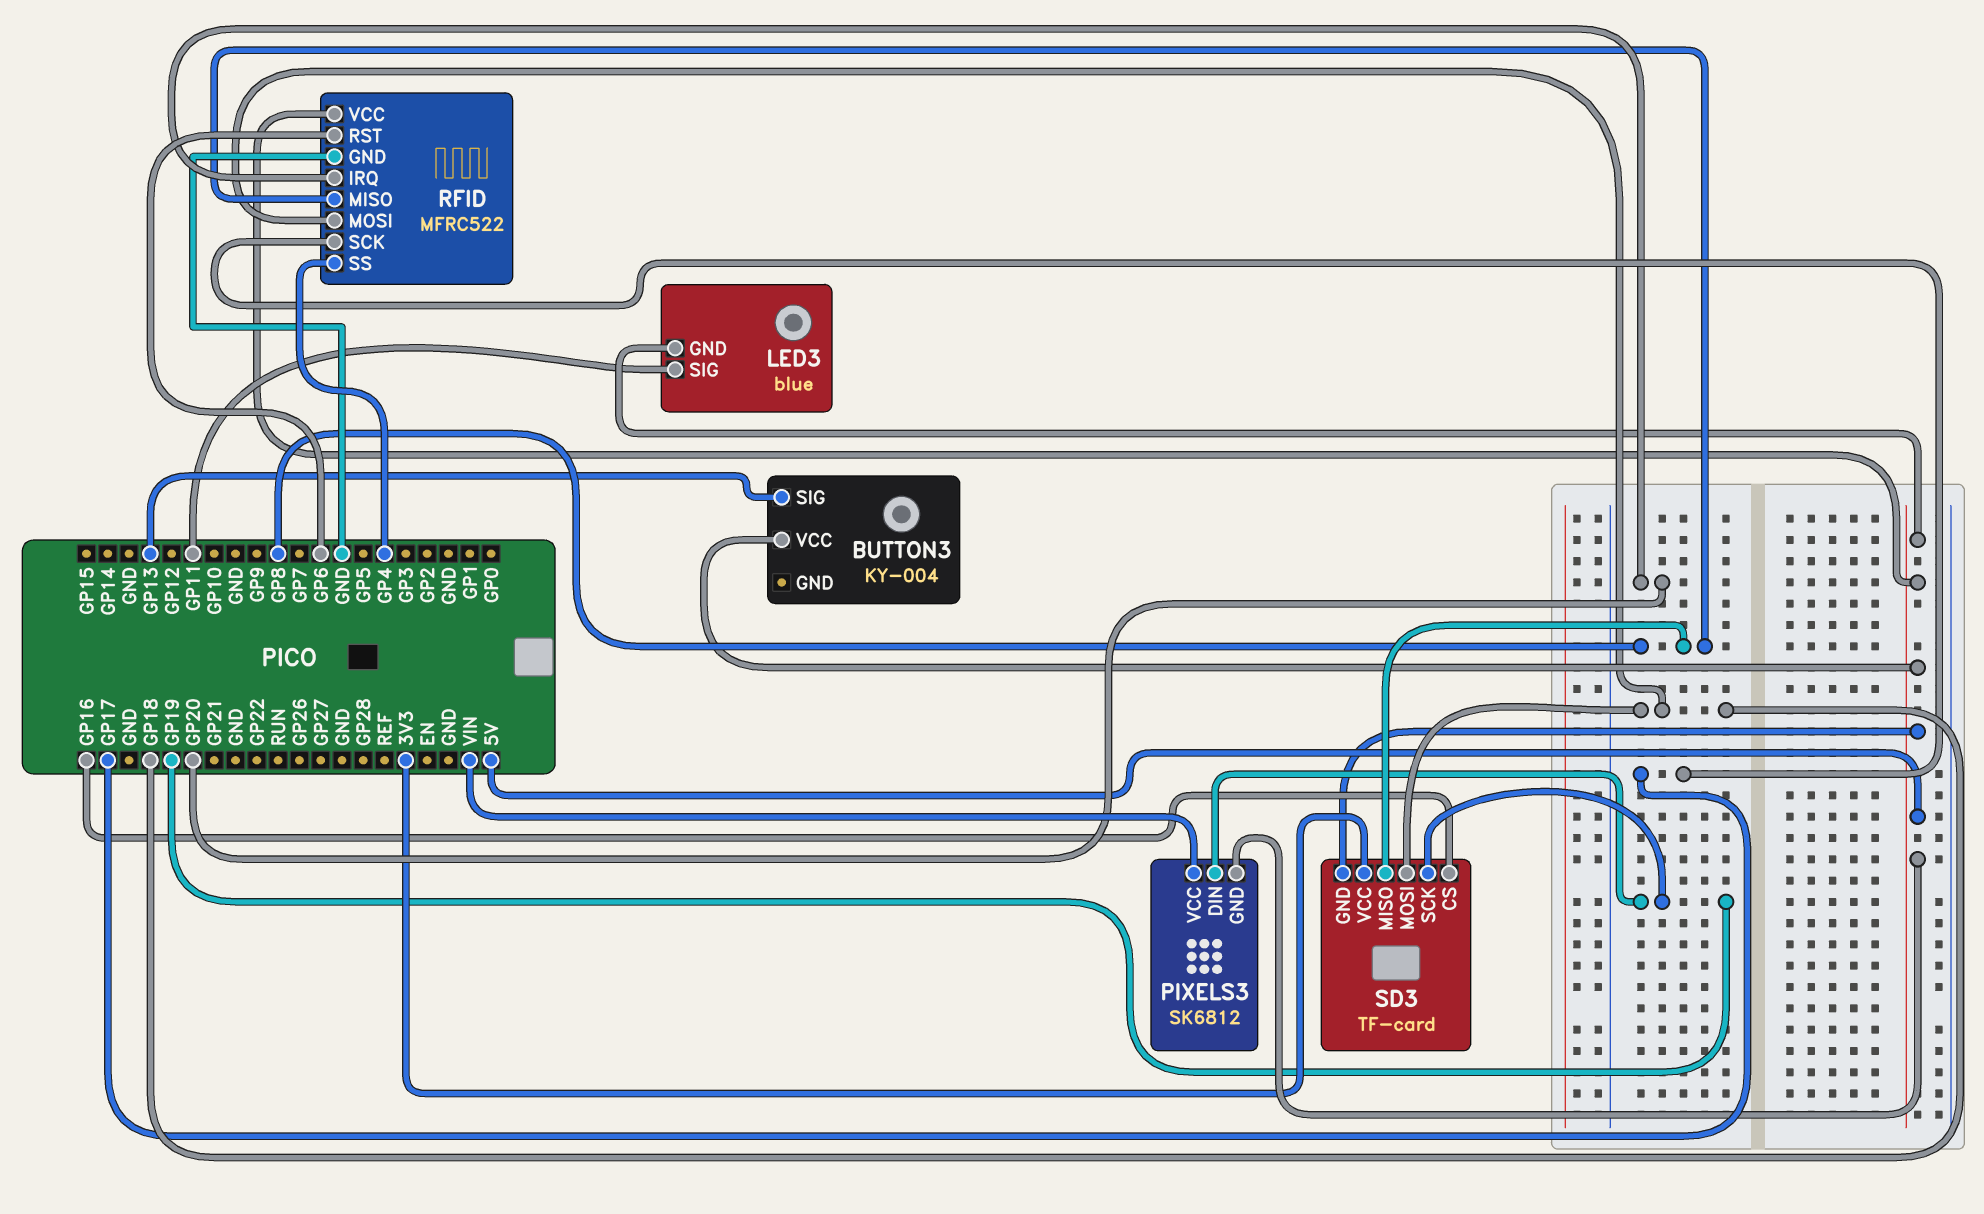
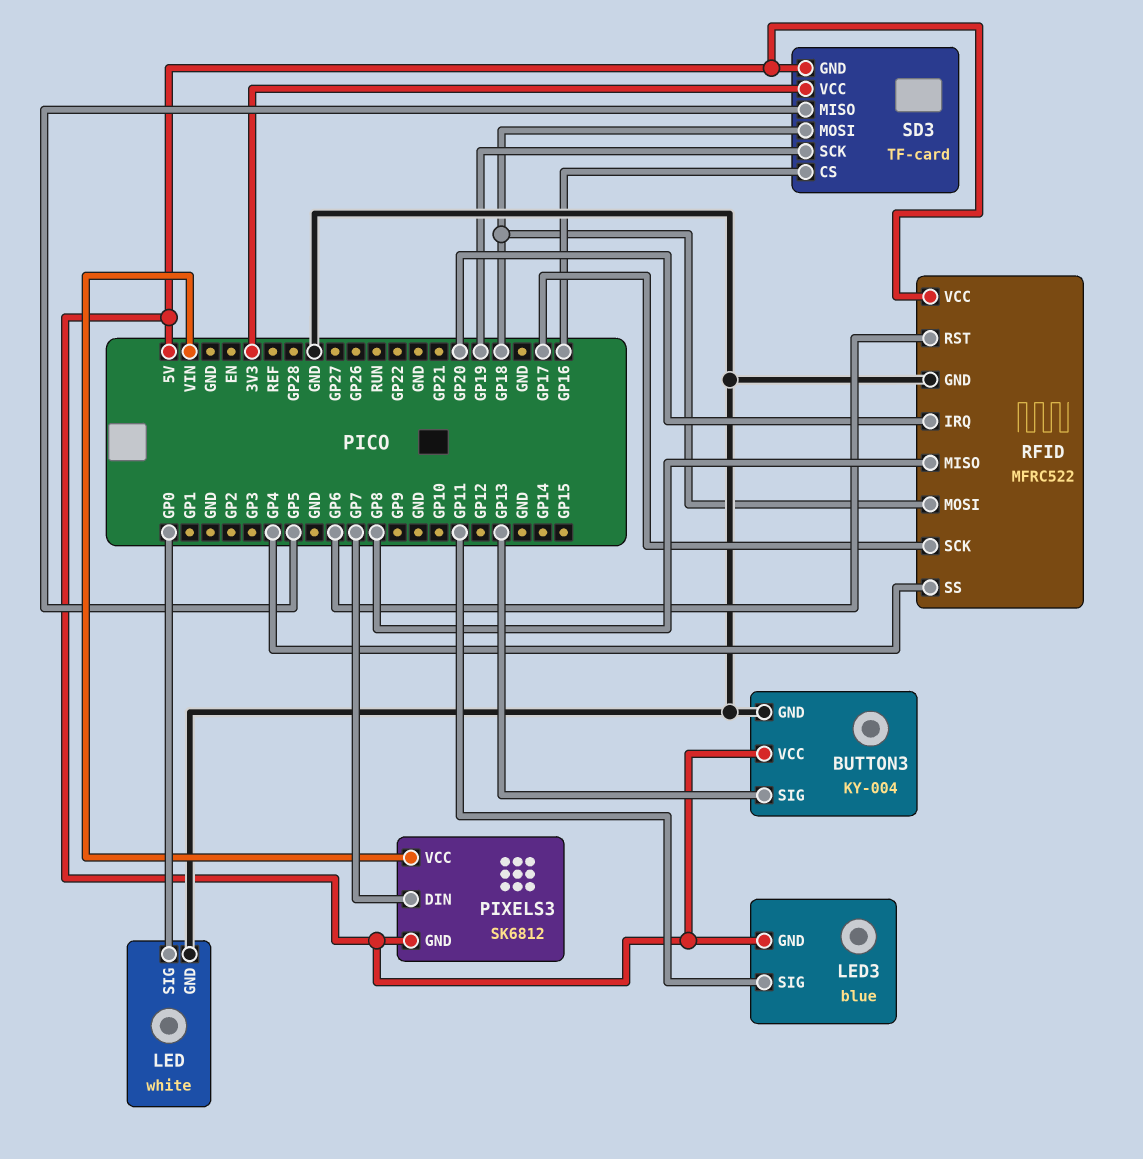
BUTTON3 pin GND: none -> GND
LED: none -> white
LED pin GND: none -> GND
LED pin SIG: none -> GP0
PIXELS3 pin DIN: GP19 -> GP7
SD3 pin MISO: GP8 -> GP5

